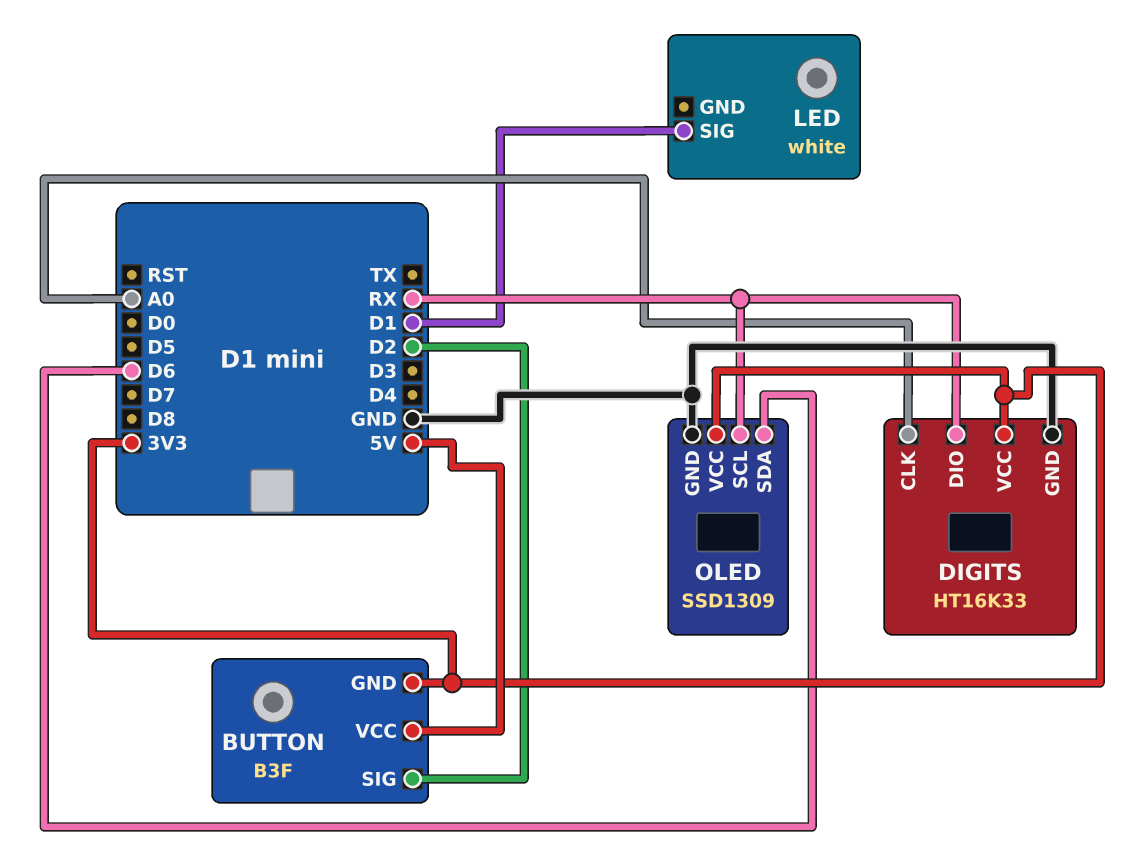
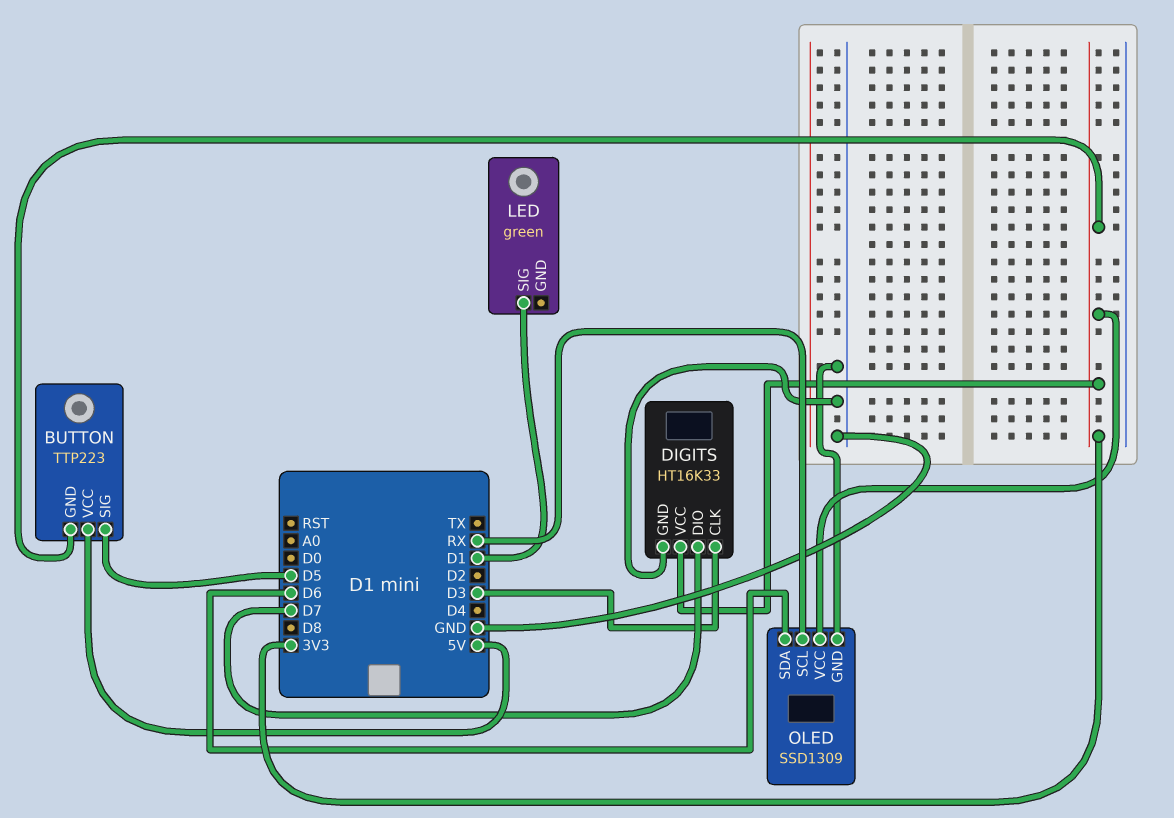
BUTTON: B3F -> TTP223
BUTTON pin SIG: D2 -> D5
DIGITS pin CLK: A0 -> D3
DIGITS pin DIO: RX -> D7
LED: white -> green

